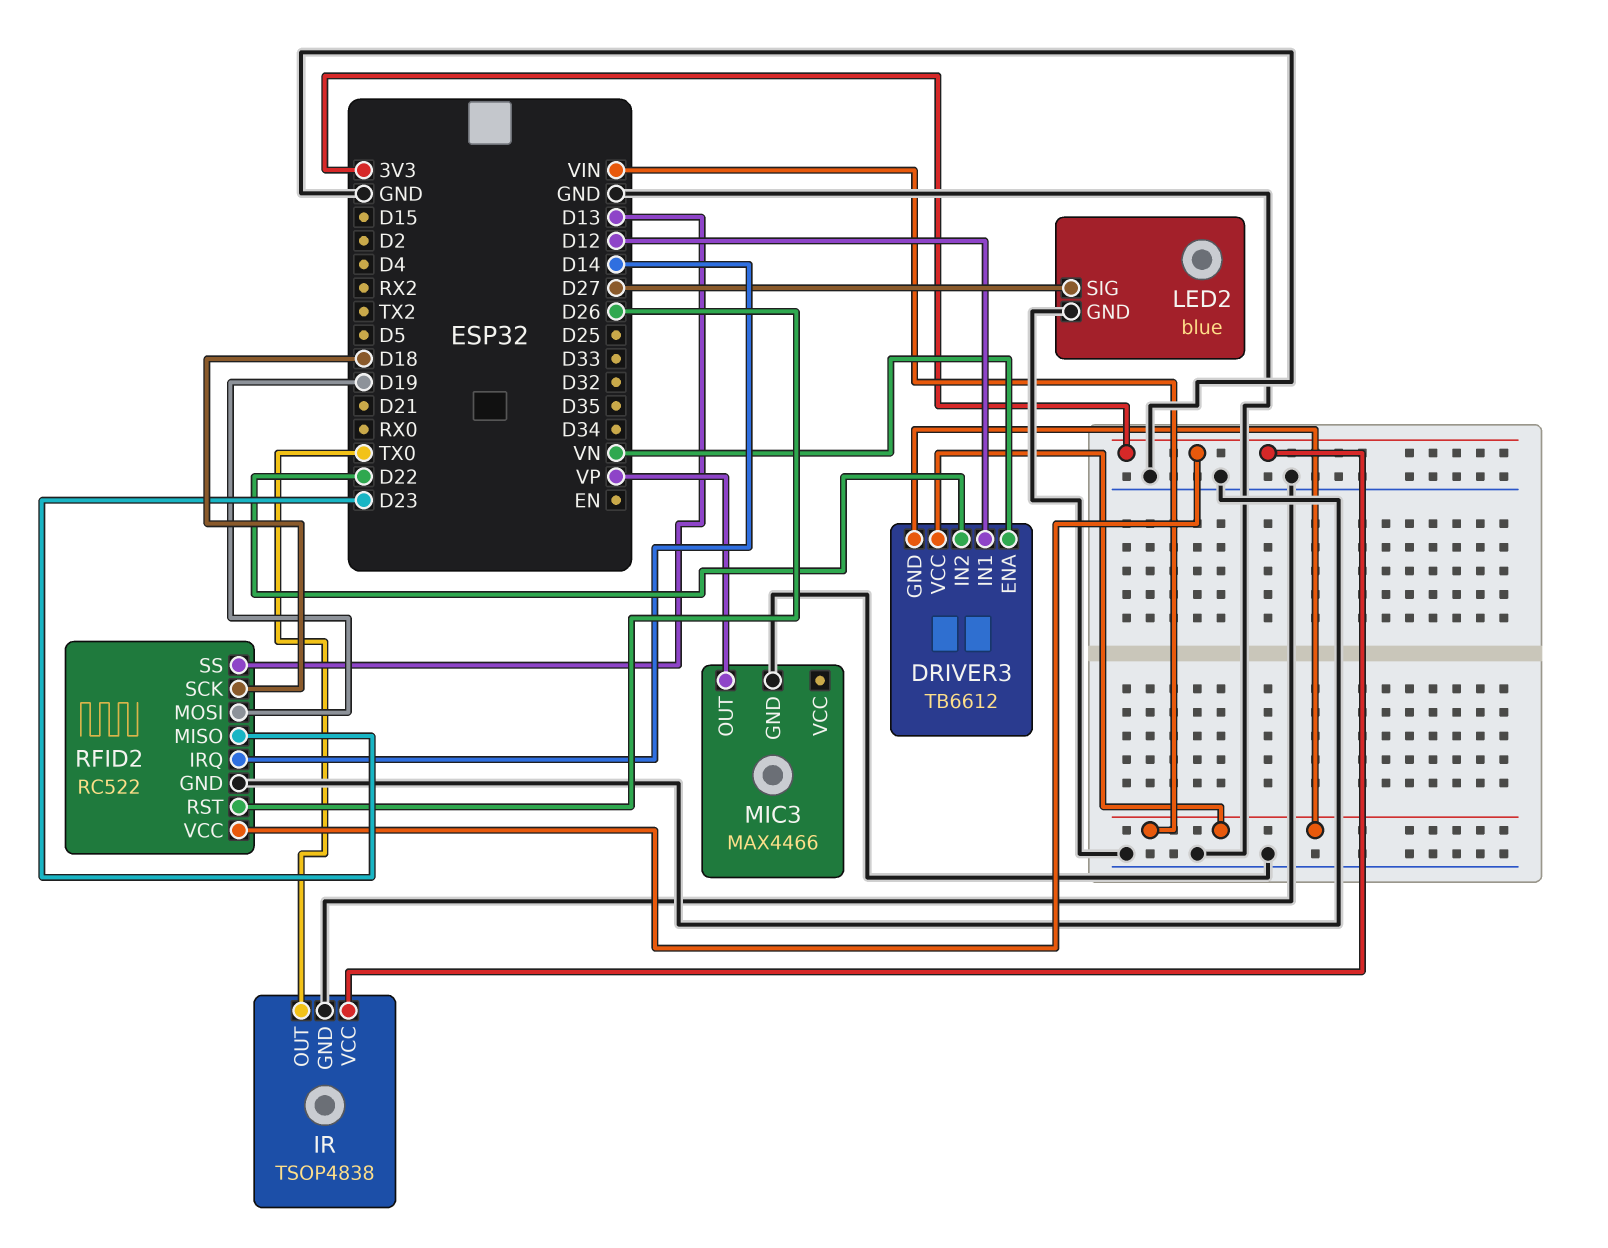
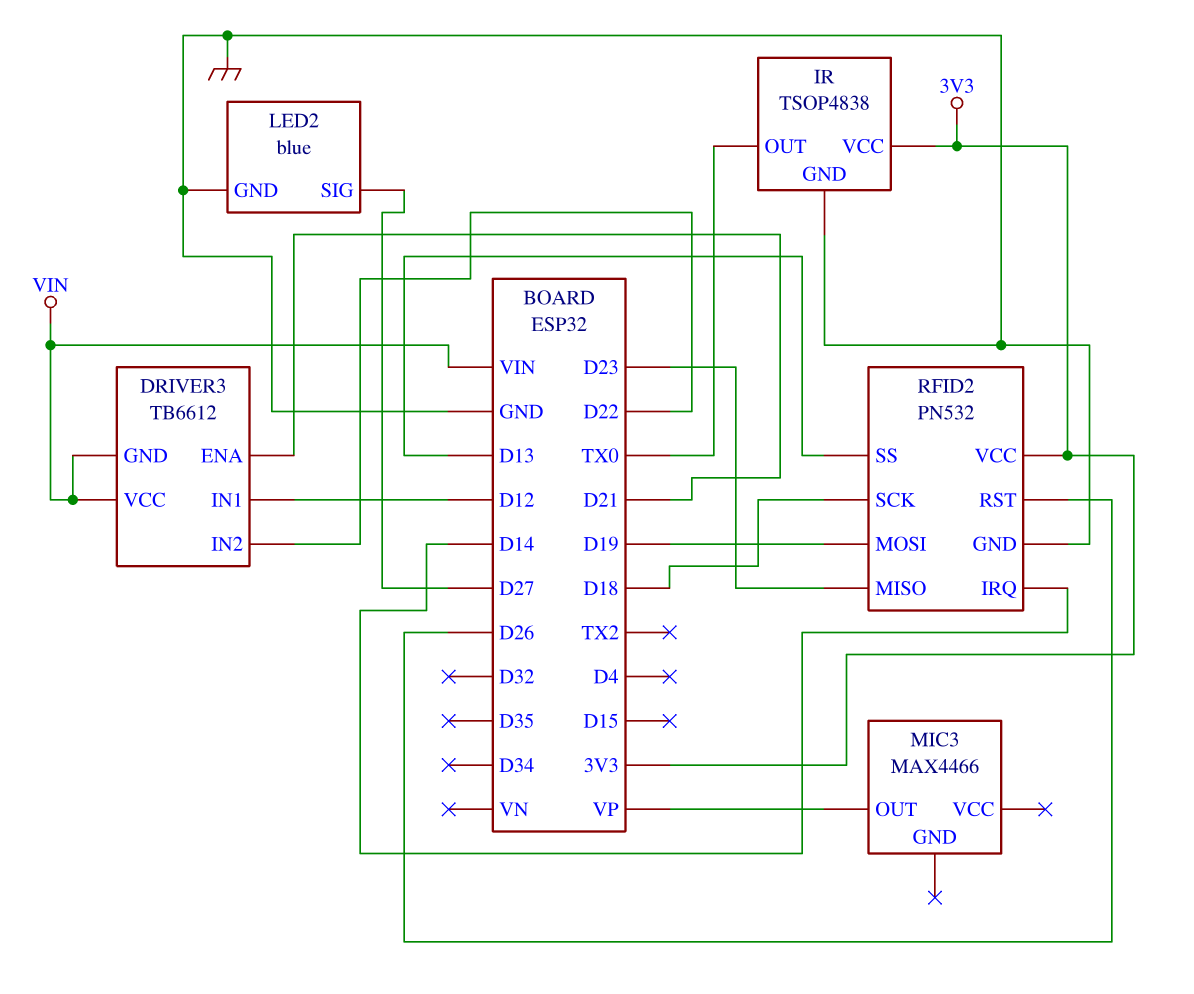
DRIVER3 pin ENA: VN -> D21
MIC3 pin GND: GND -> none
RFID2: RC522 -> PN532

